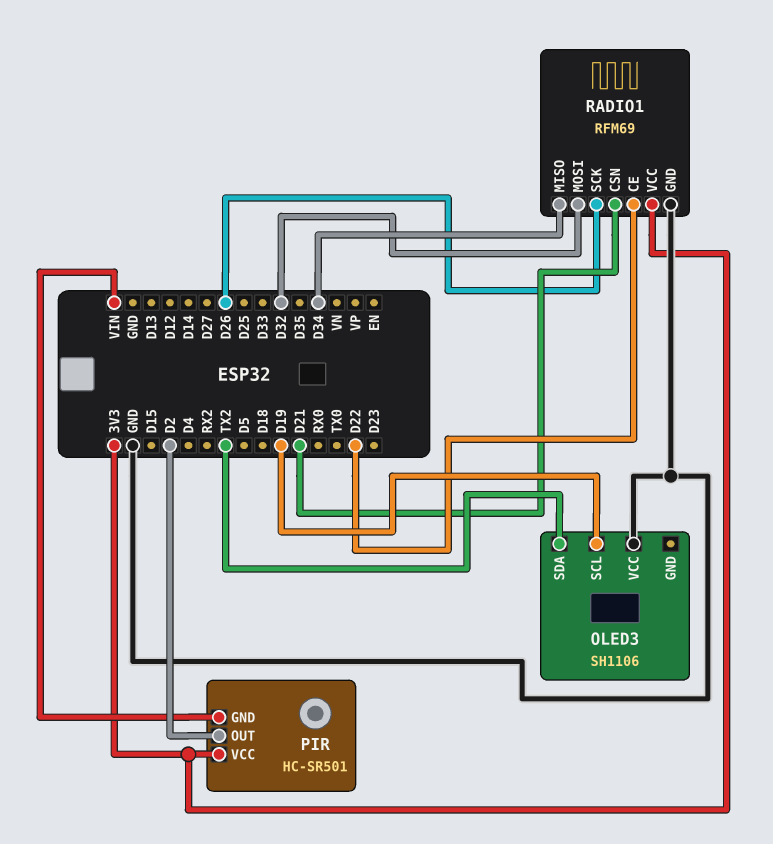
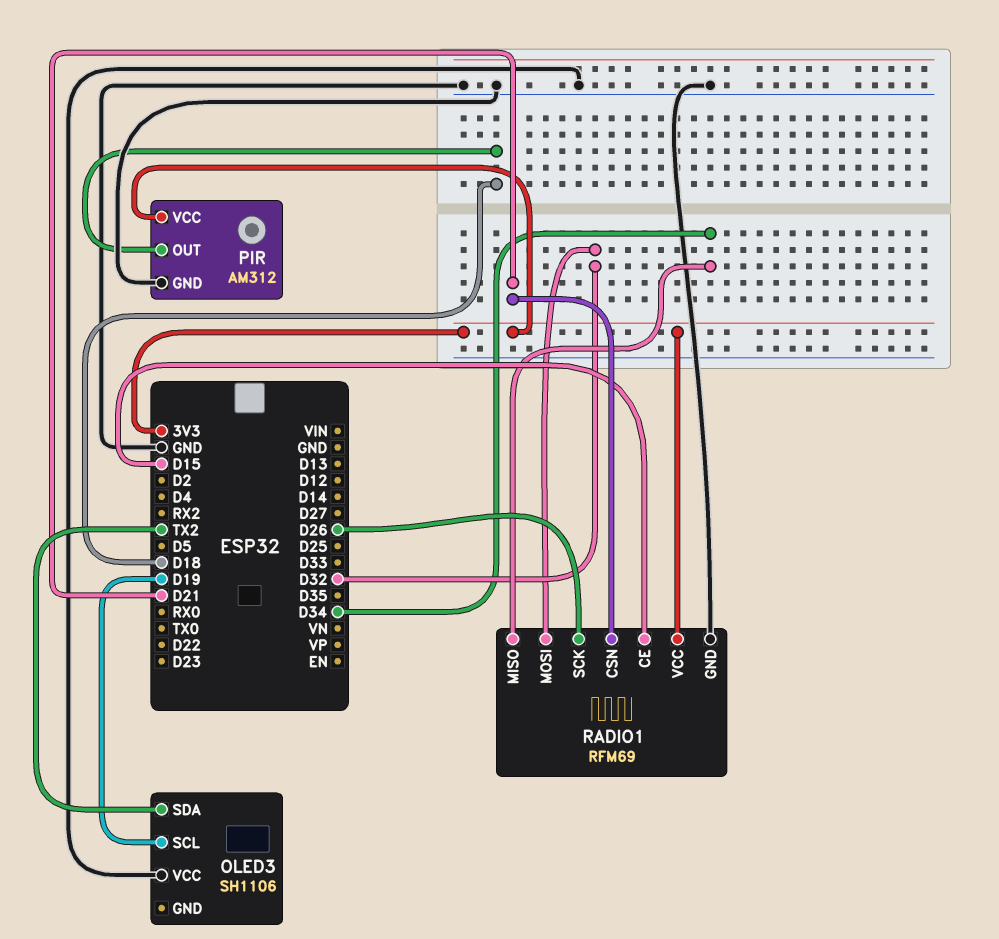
PIR: HC-SR501 -> AM312
PIR pin GND: VIN -> GND
PIR pin OUT: D2 -> D18
RADIO1 pin CE: D22 -> D15

